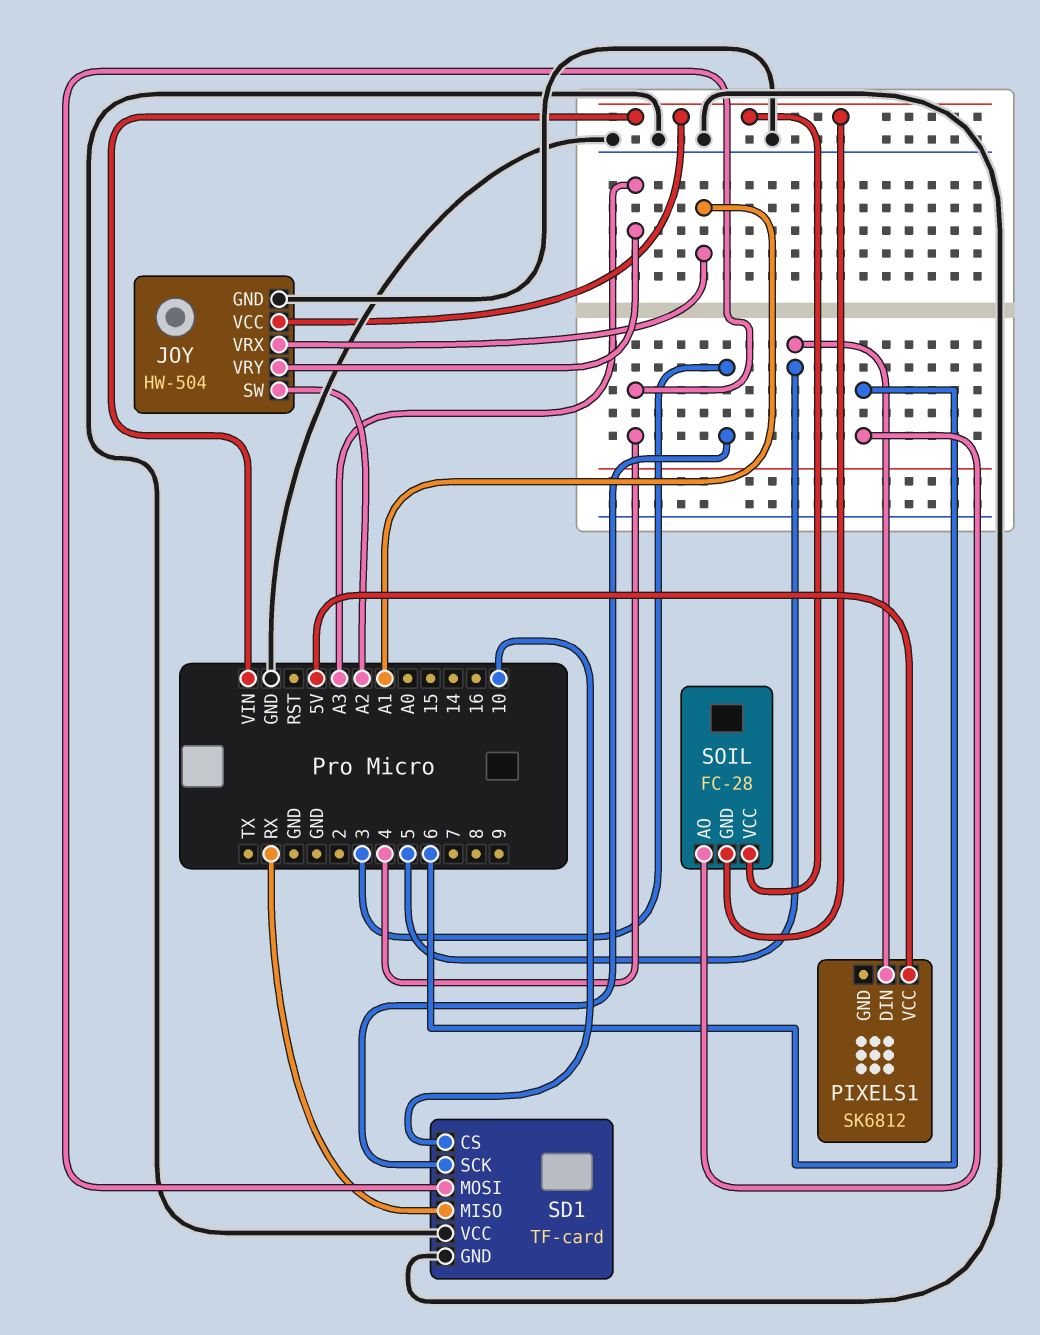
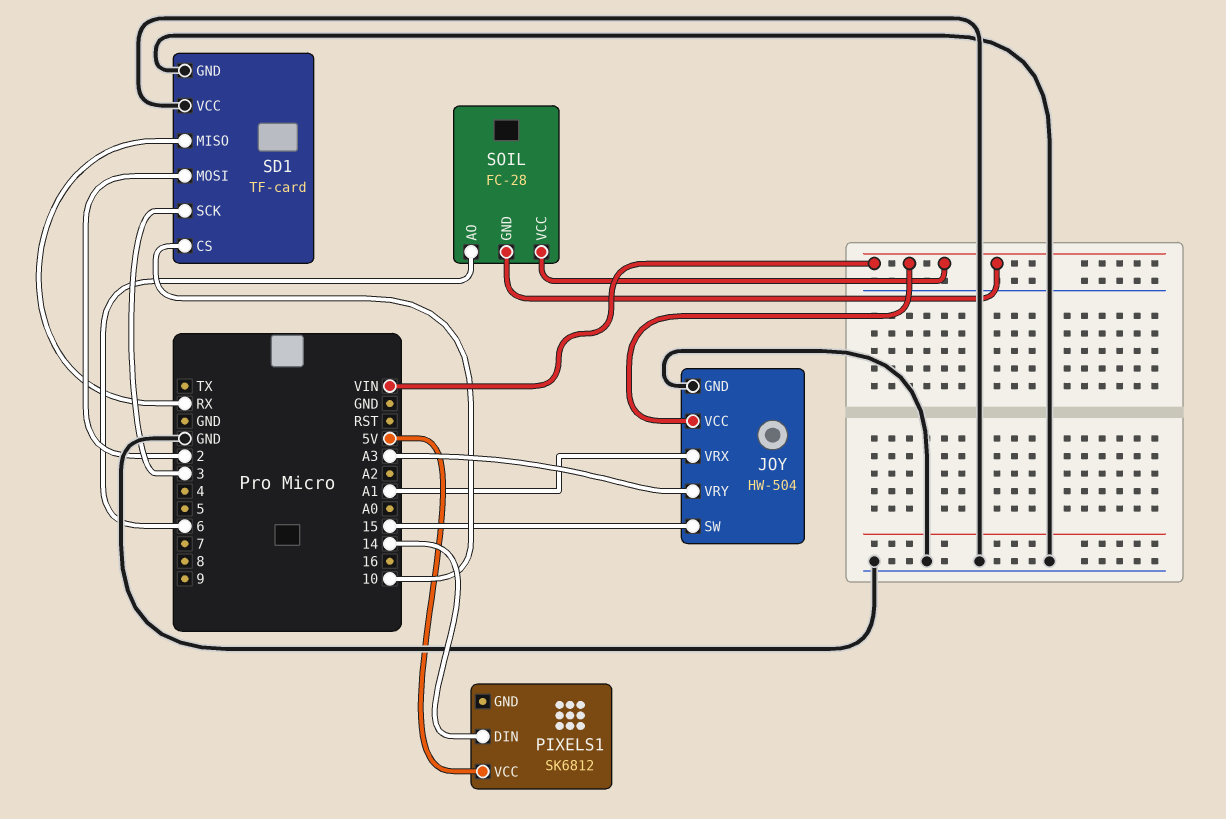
JOY pin SW: A2 -> 15
PIXELS1 pin DIN: 5 -> 14
SD1 pin MOSI: 4 -> 2

